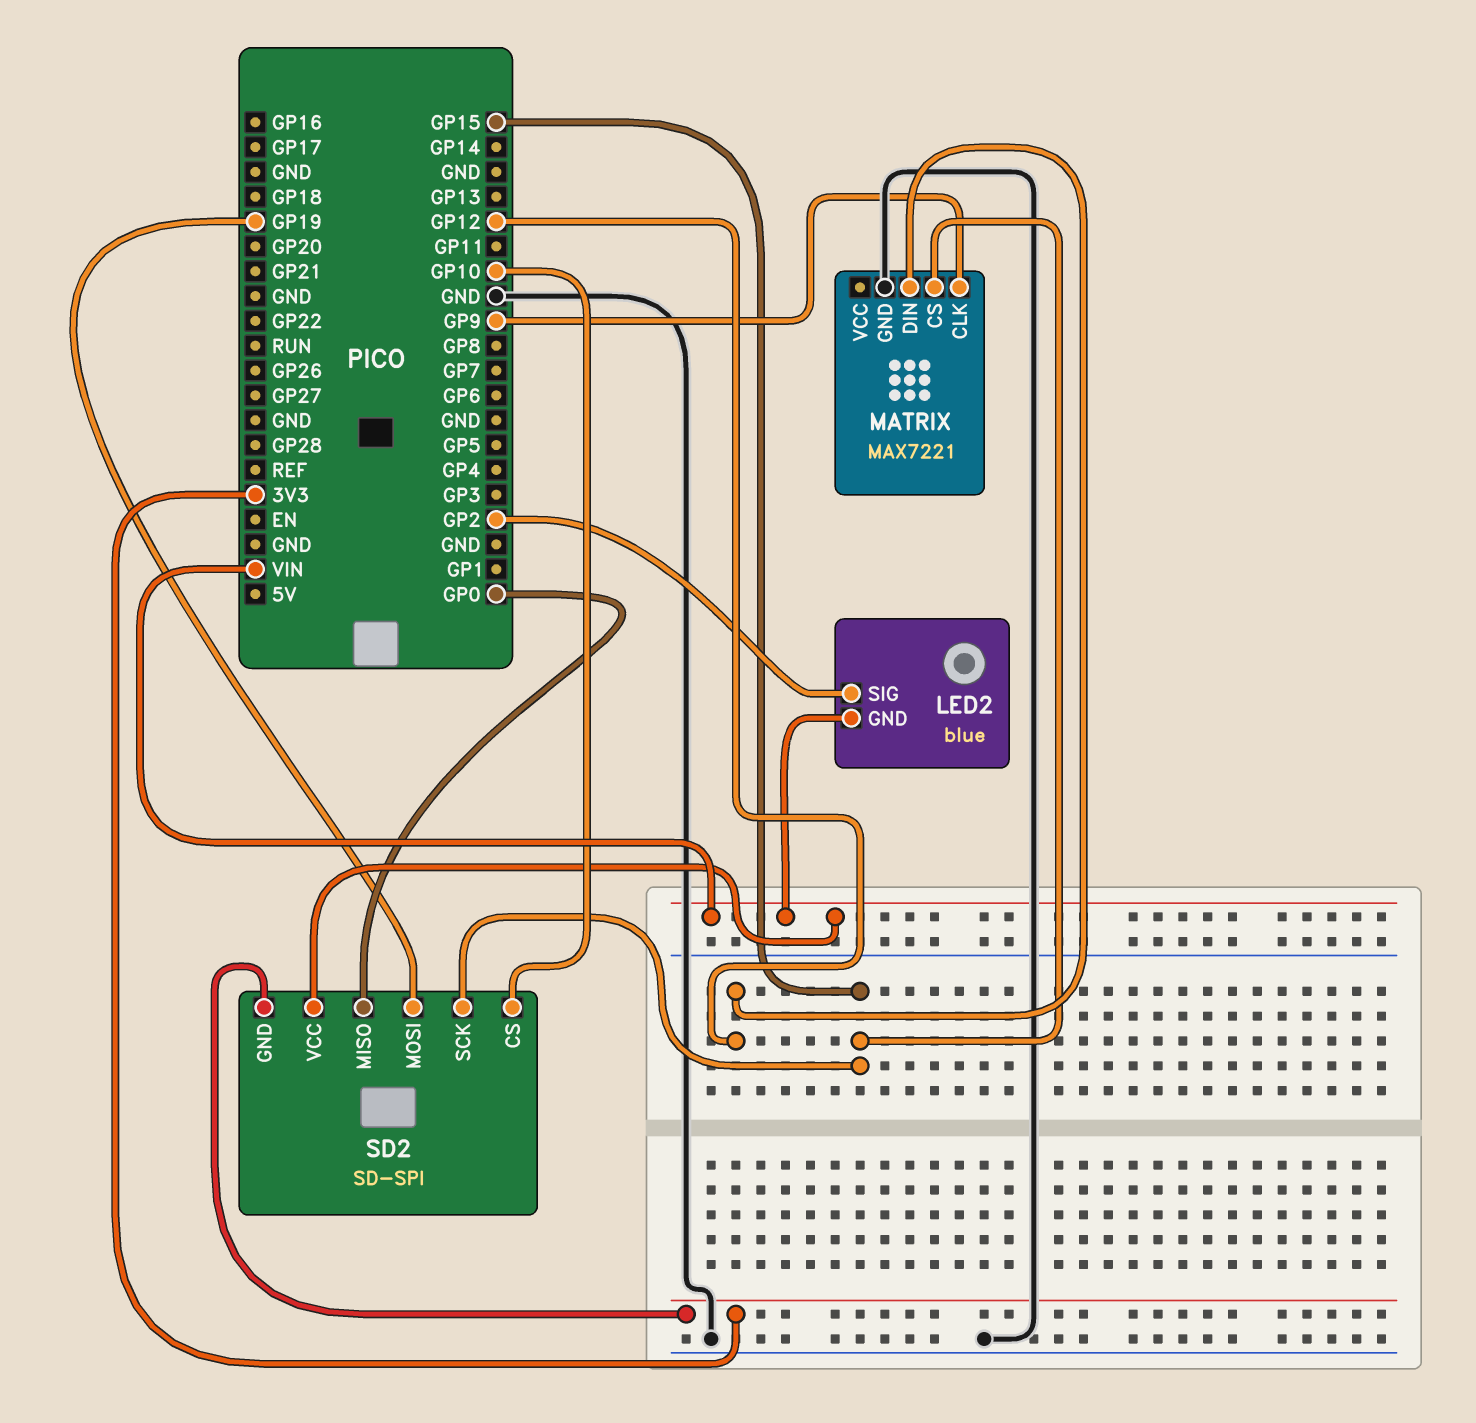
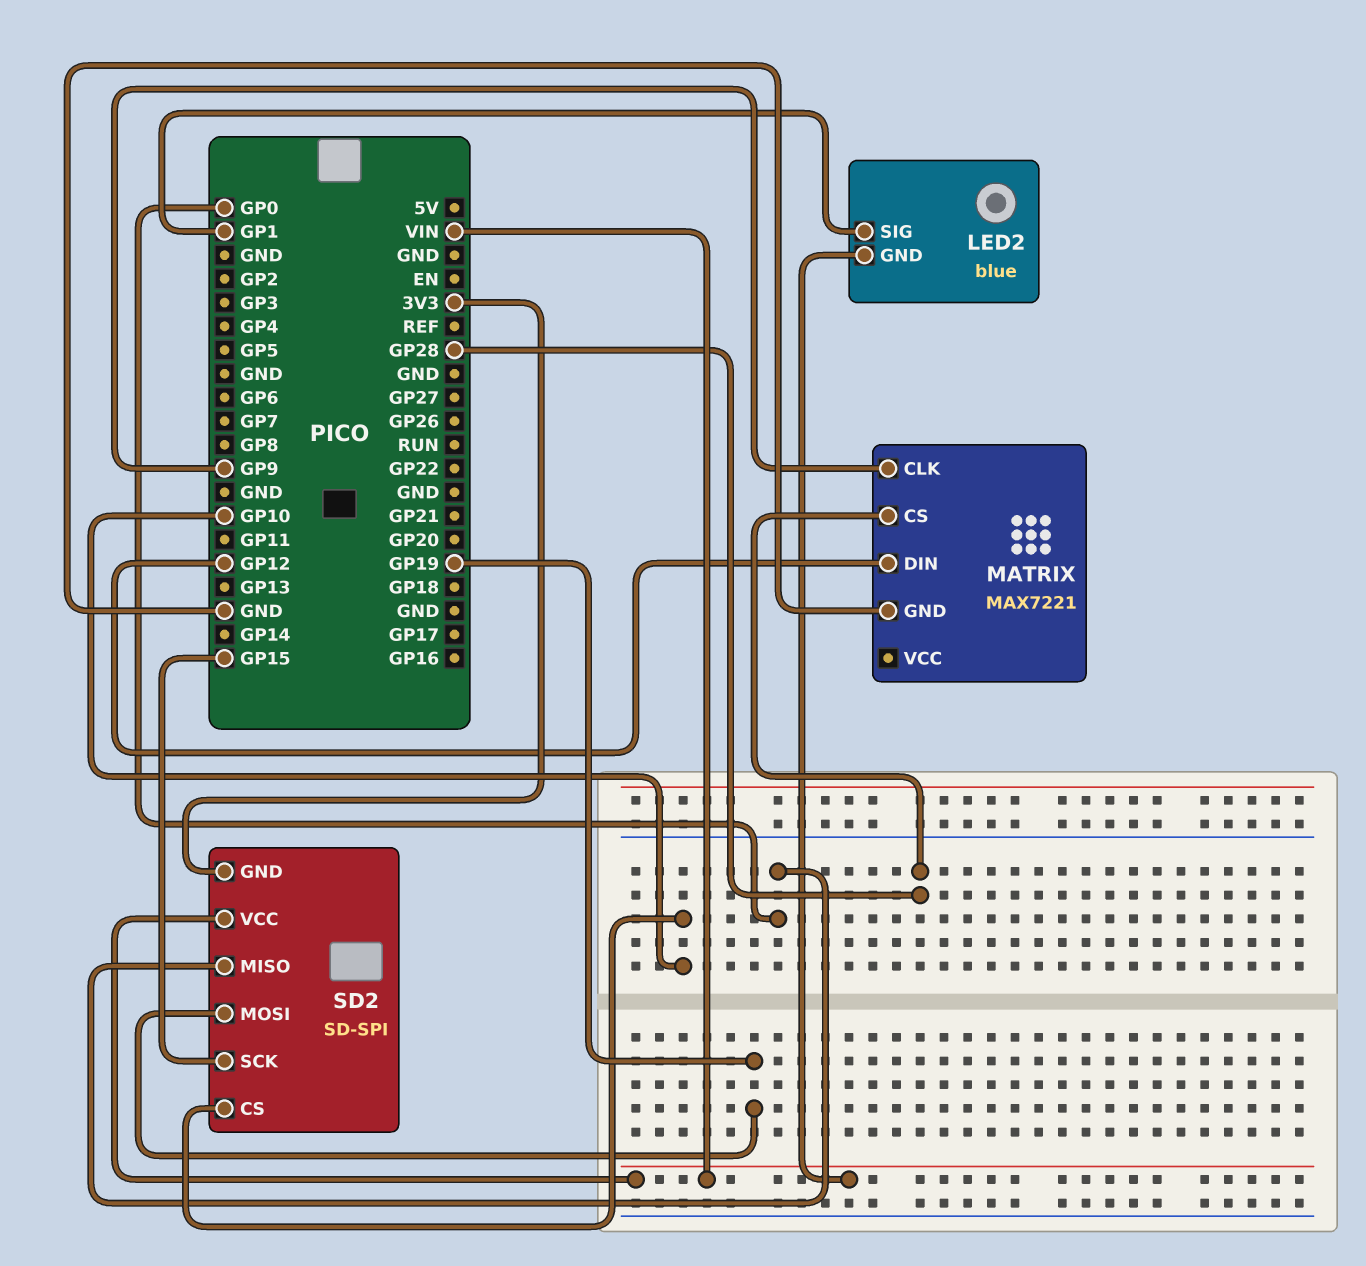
LED2 pin SIG: GP2 -> GP1
MATRIX pin CS: GP15 -> GP28

